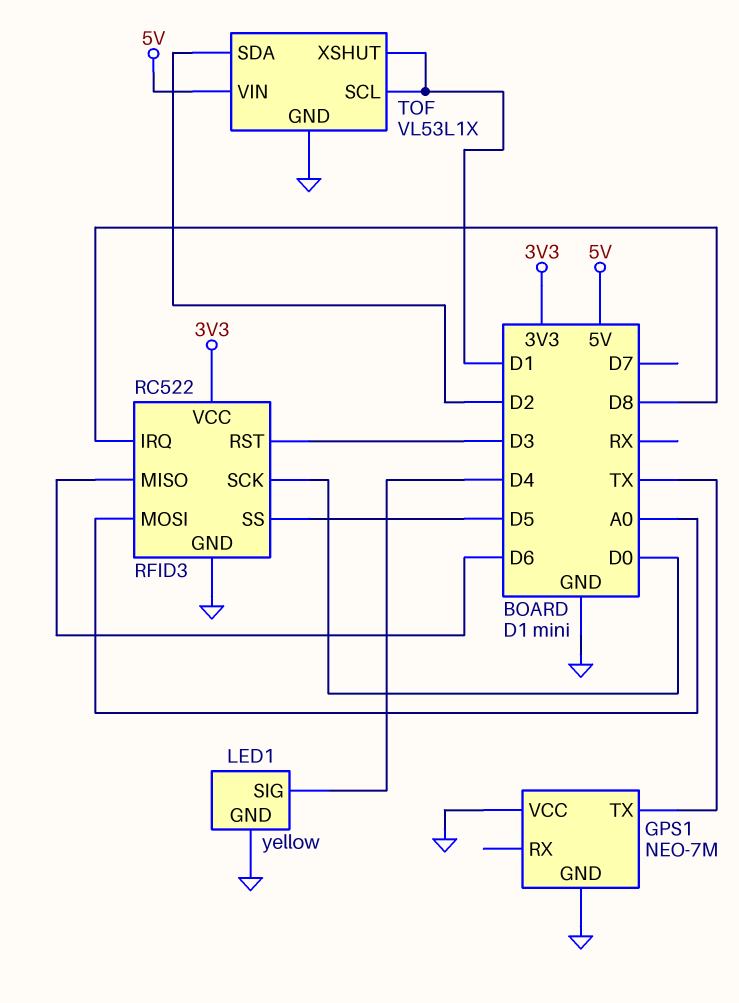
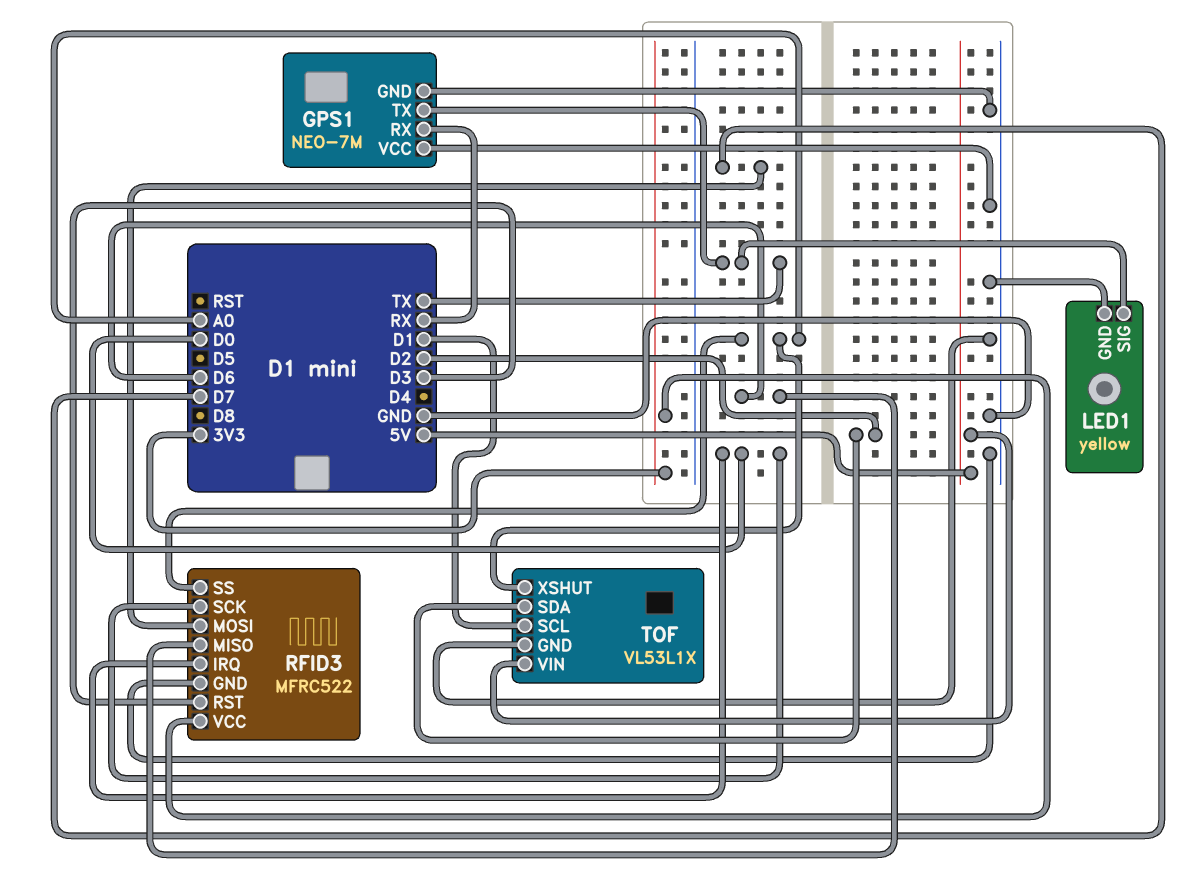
GPS1 pin RX: none -> RX
LED1 pin SIG: D4 -> TX
RFID3: RC522 -> MFRC522
RFID3 pin IRQ: D8 -> D0
RFID3 pin MOSI: A0 -> D7
RFID3 pin SS: D5 -> A0
TOF pin XSHUT: D1 -> A0

